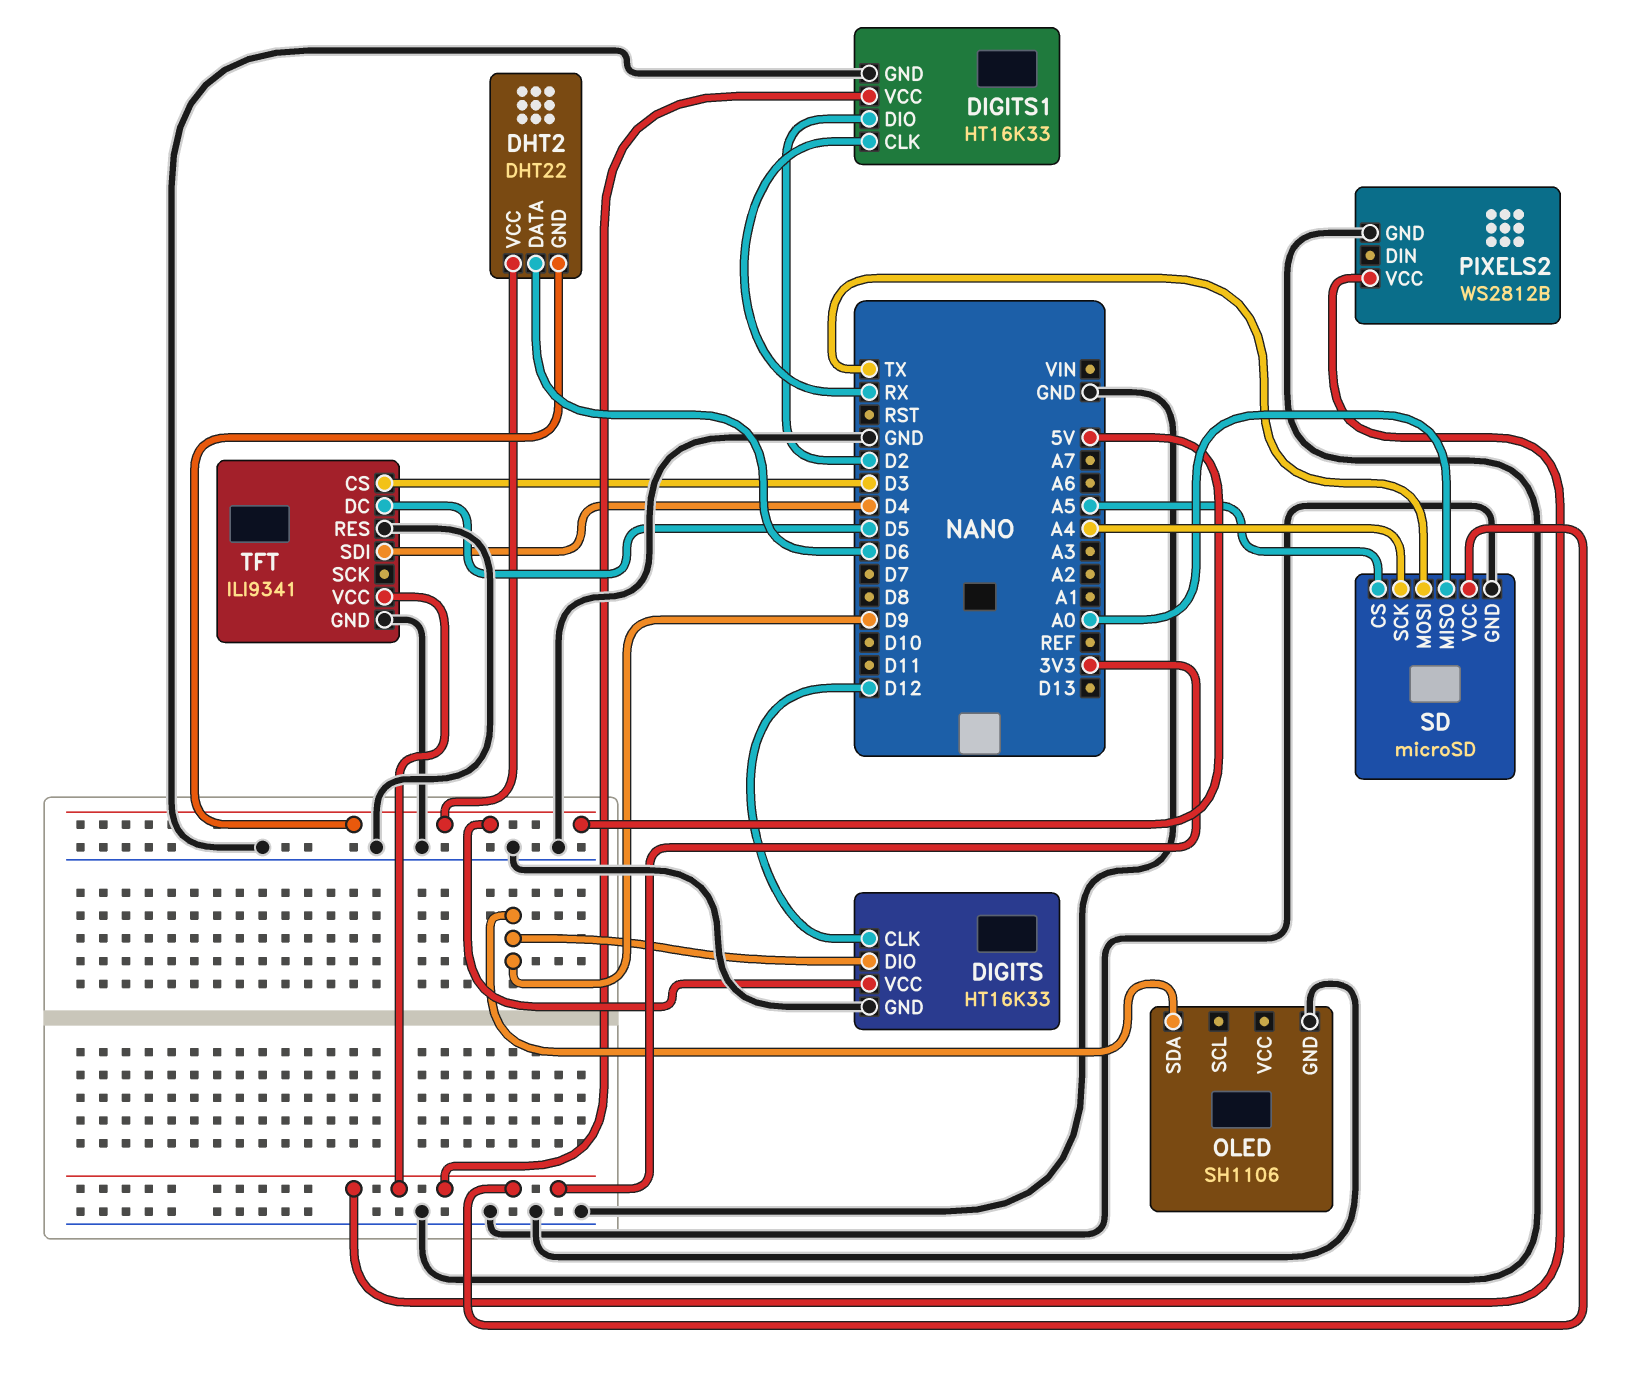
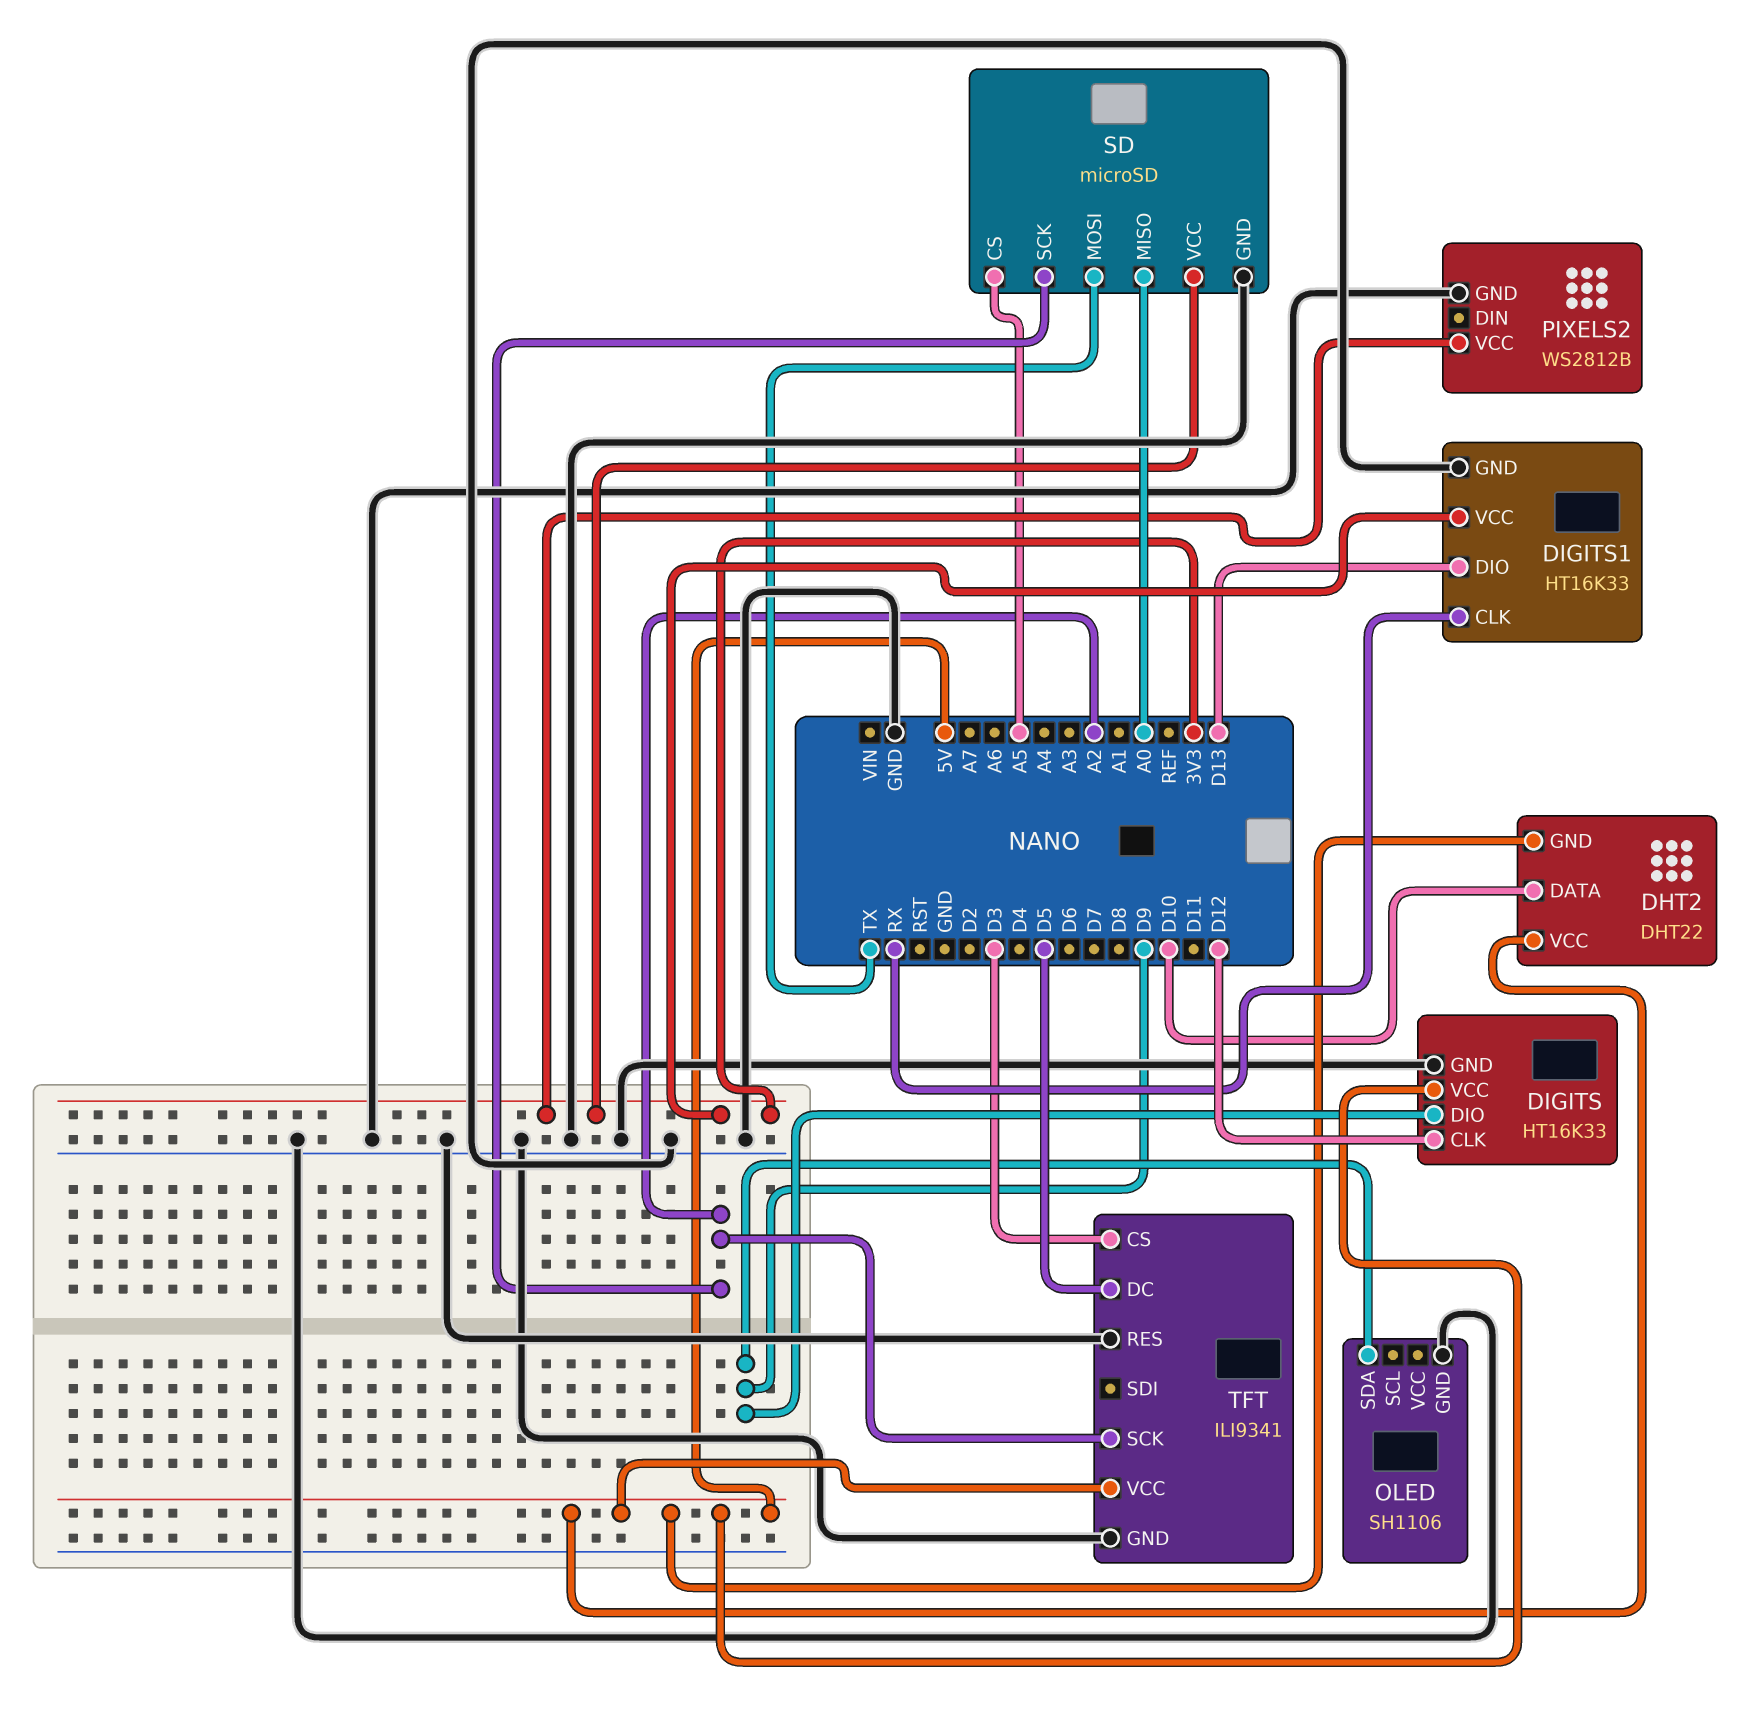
DHT2 pin DATA: D6 -> D10
DIGITS1 pin DIO: D2 -> D13
SD pin SCK: A4 -> A2
TFT pin SCK: none -> A2
TFT pin SDI: D4 -> none
TFT pin VCC: 3V3 -> 5V

